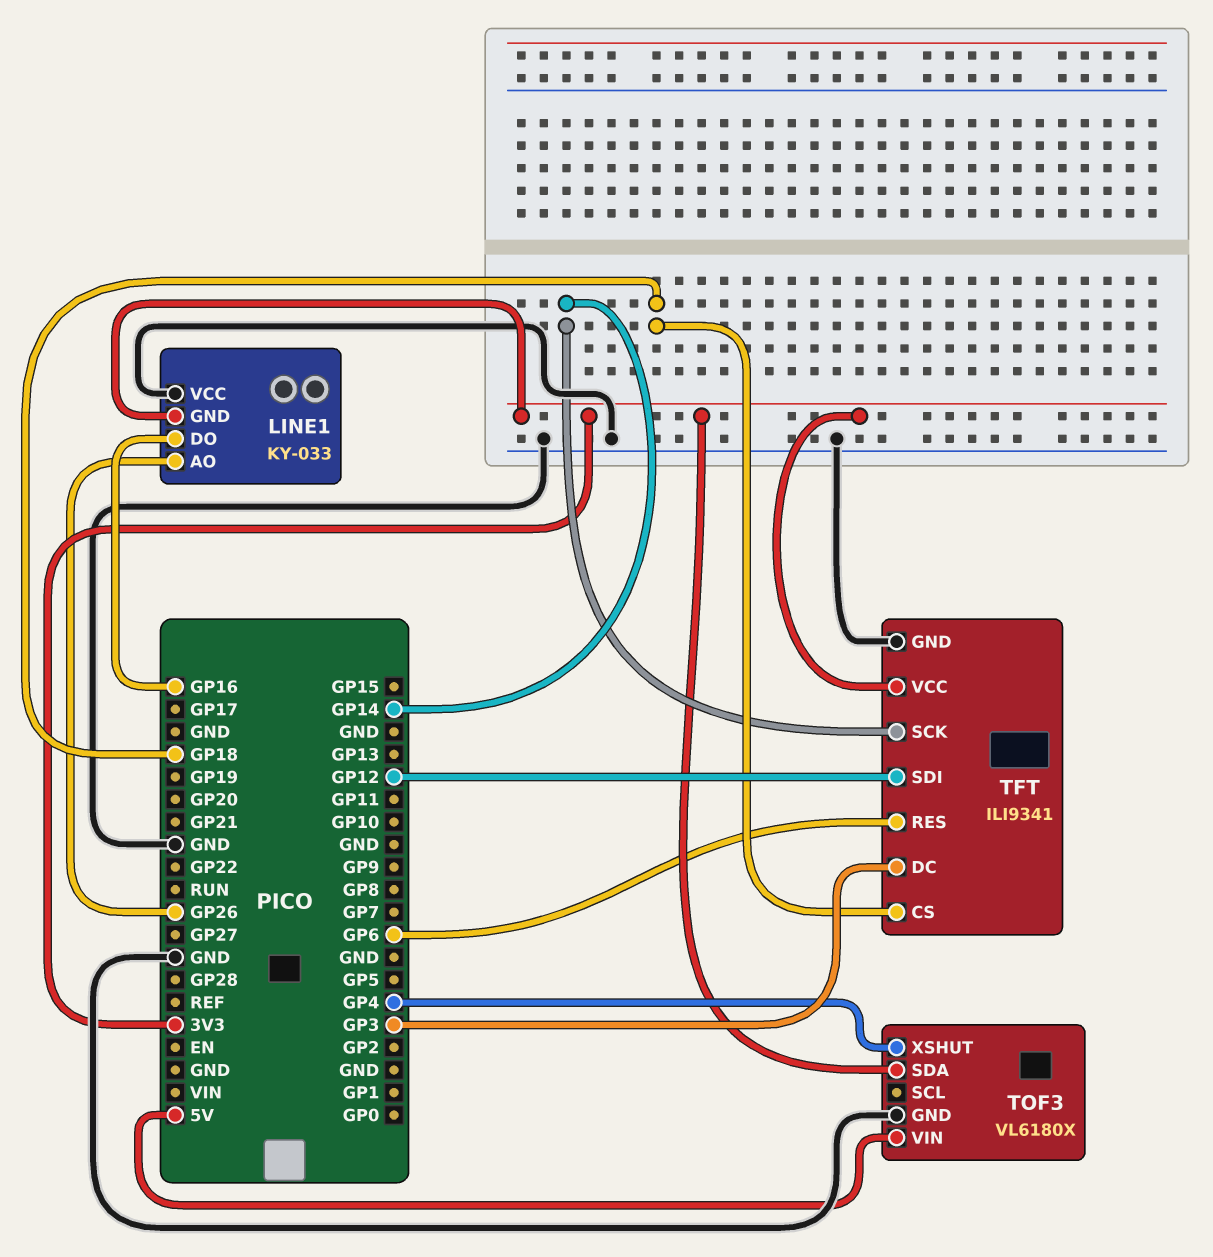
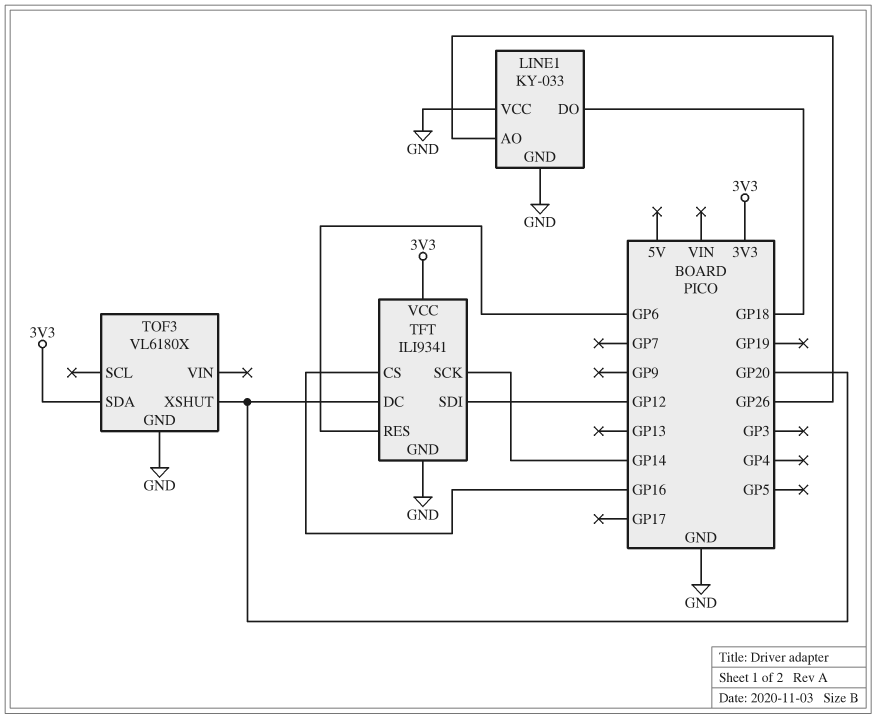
LINE1 pin DO: GP16 -> GP18
LINE1 pin GND: 3V3 -> GND
TFT pin CS: GP18 -> GP16
TFT pin DC: GP3 -> GP20
TOF3 pin VIN: 5V -> none
TOF3 pin XSHUT: GP4 -> GP20

